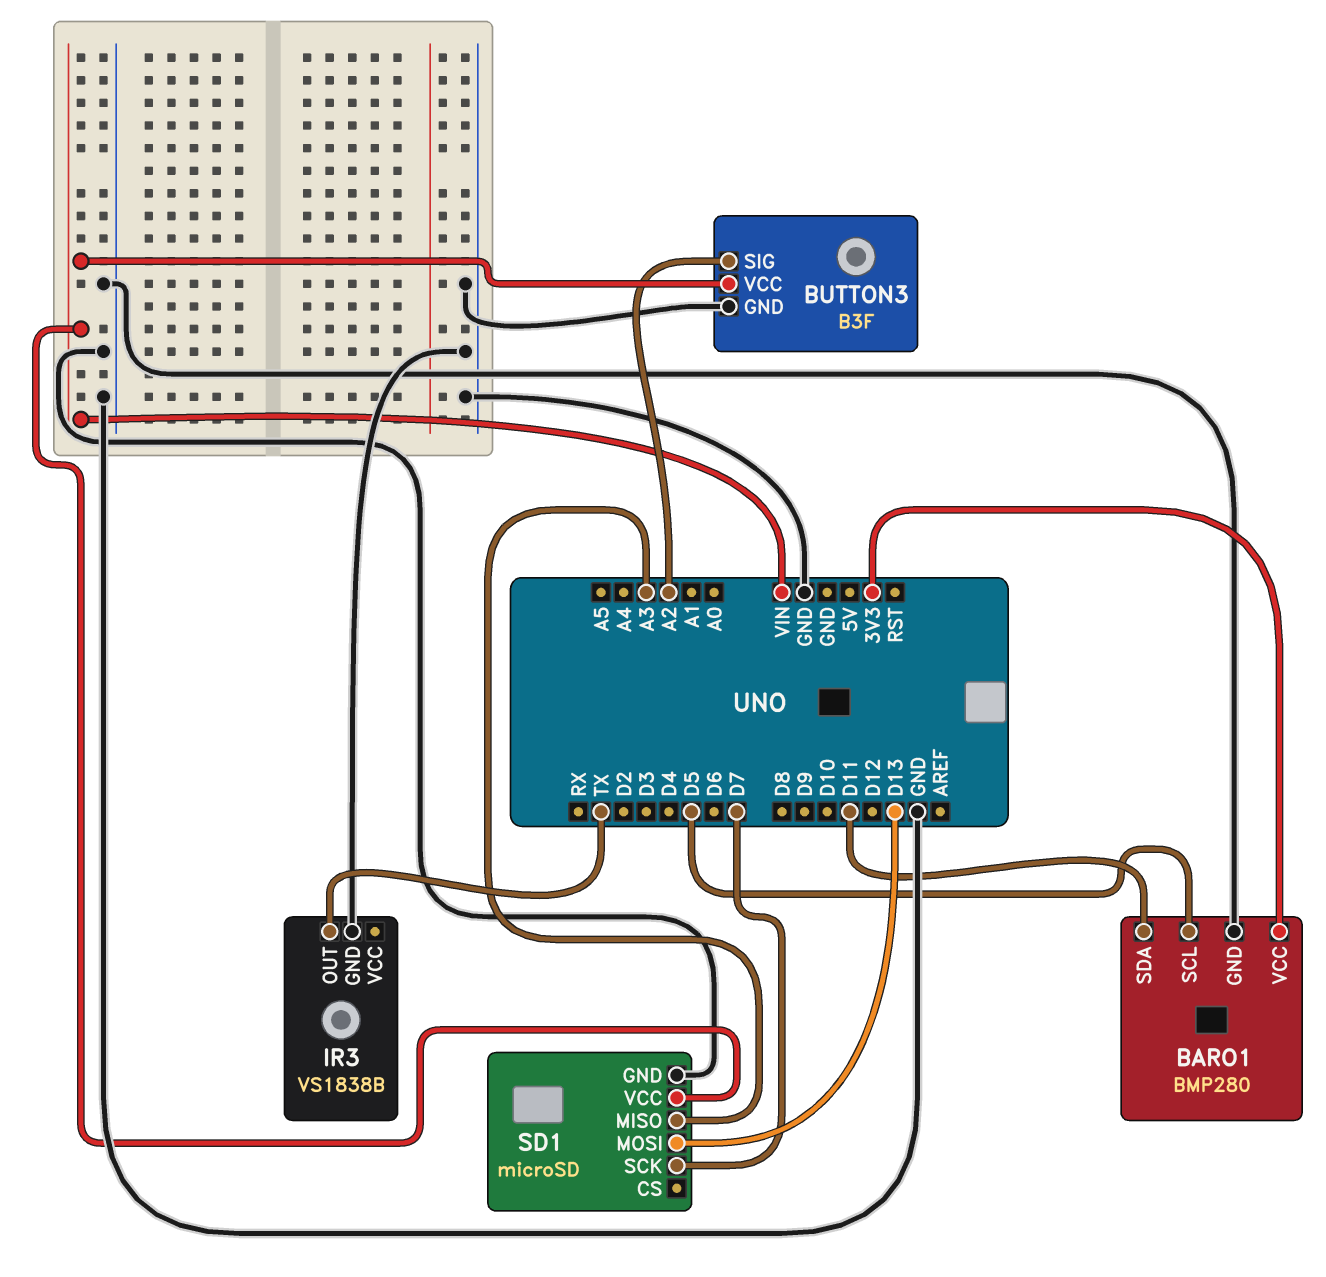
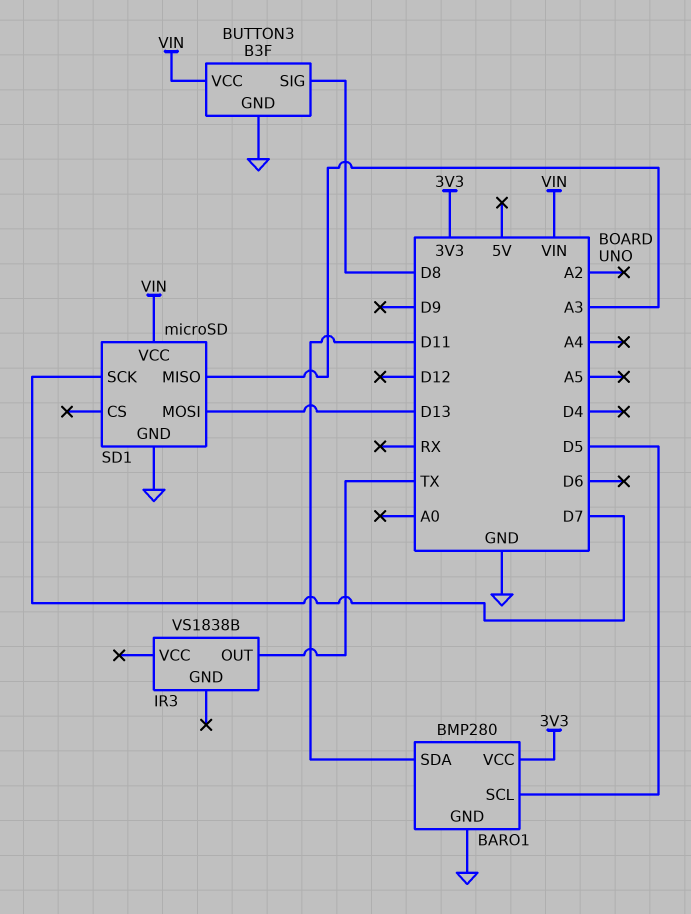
BUTTON3 pin SIG: A2 -> D8
IR3 pin GND: GND -> none

